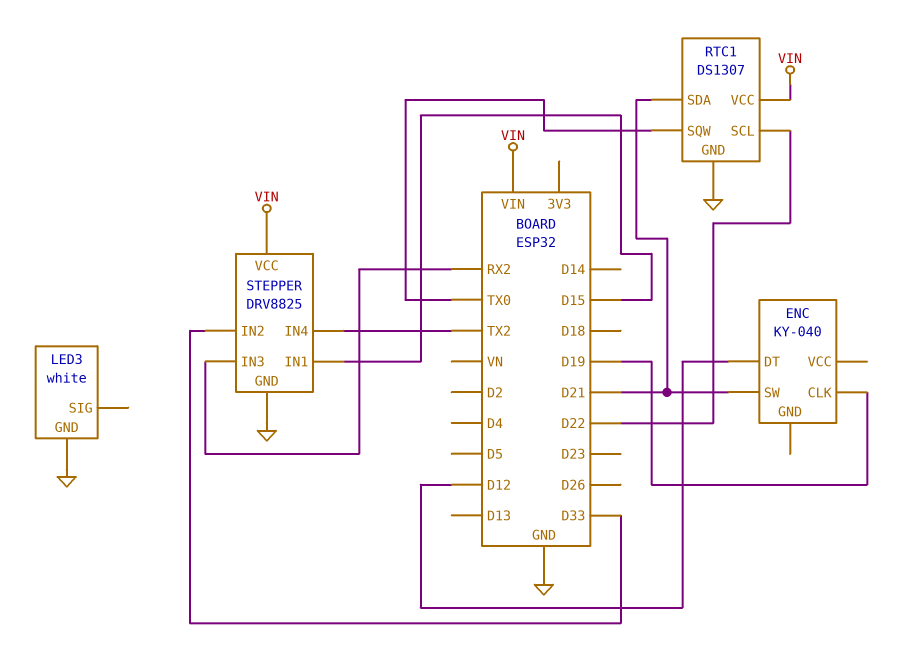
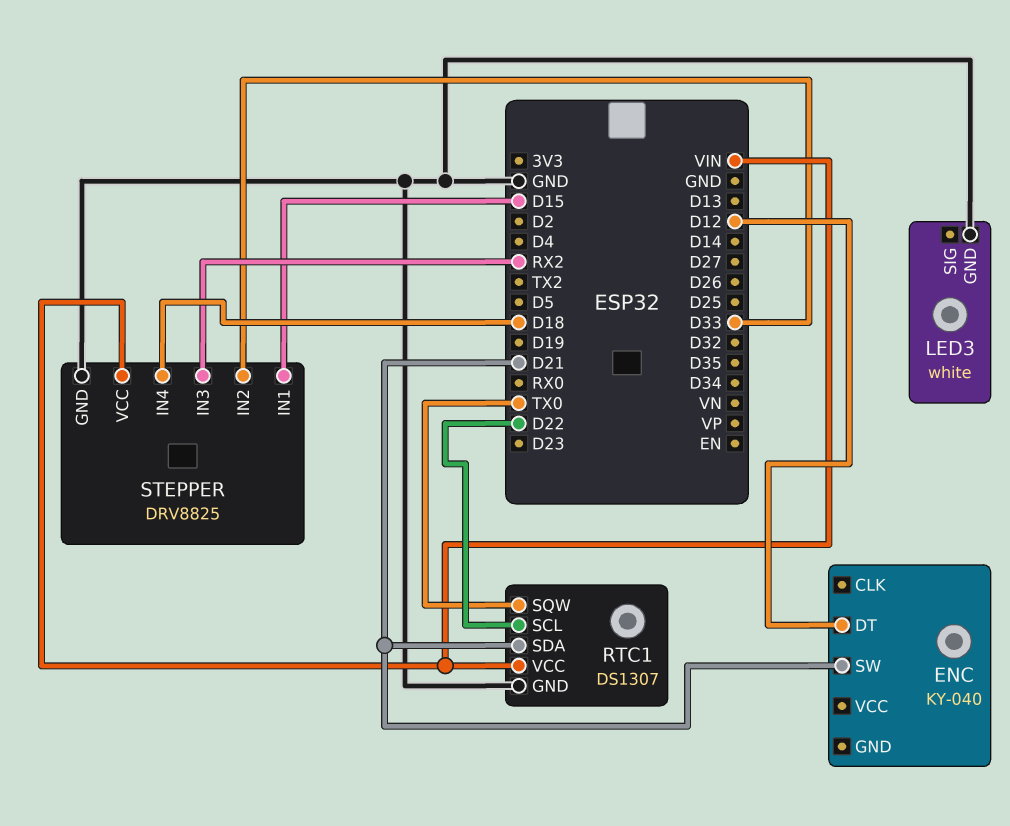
ENC pin CLK: D19 -> none
STEPPER pin IN4: TX2 -> D18

